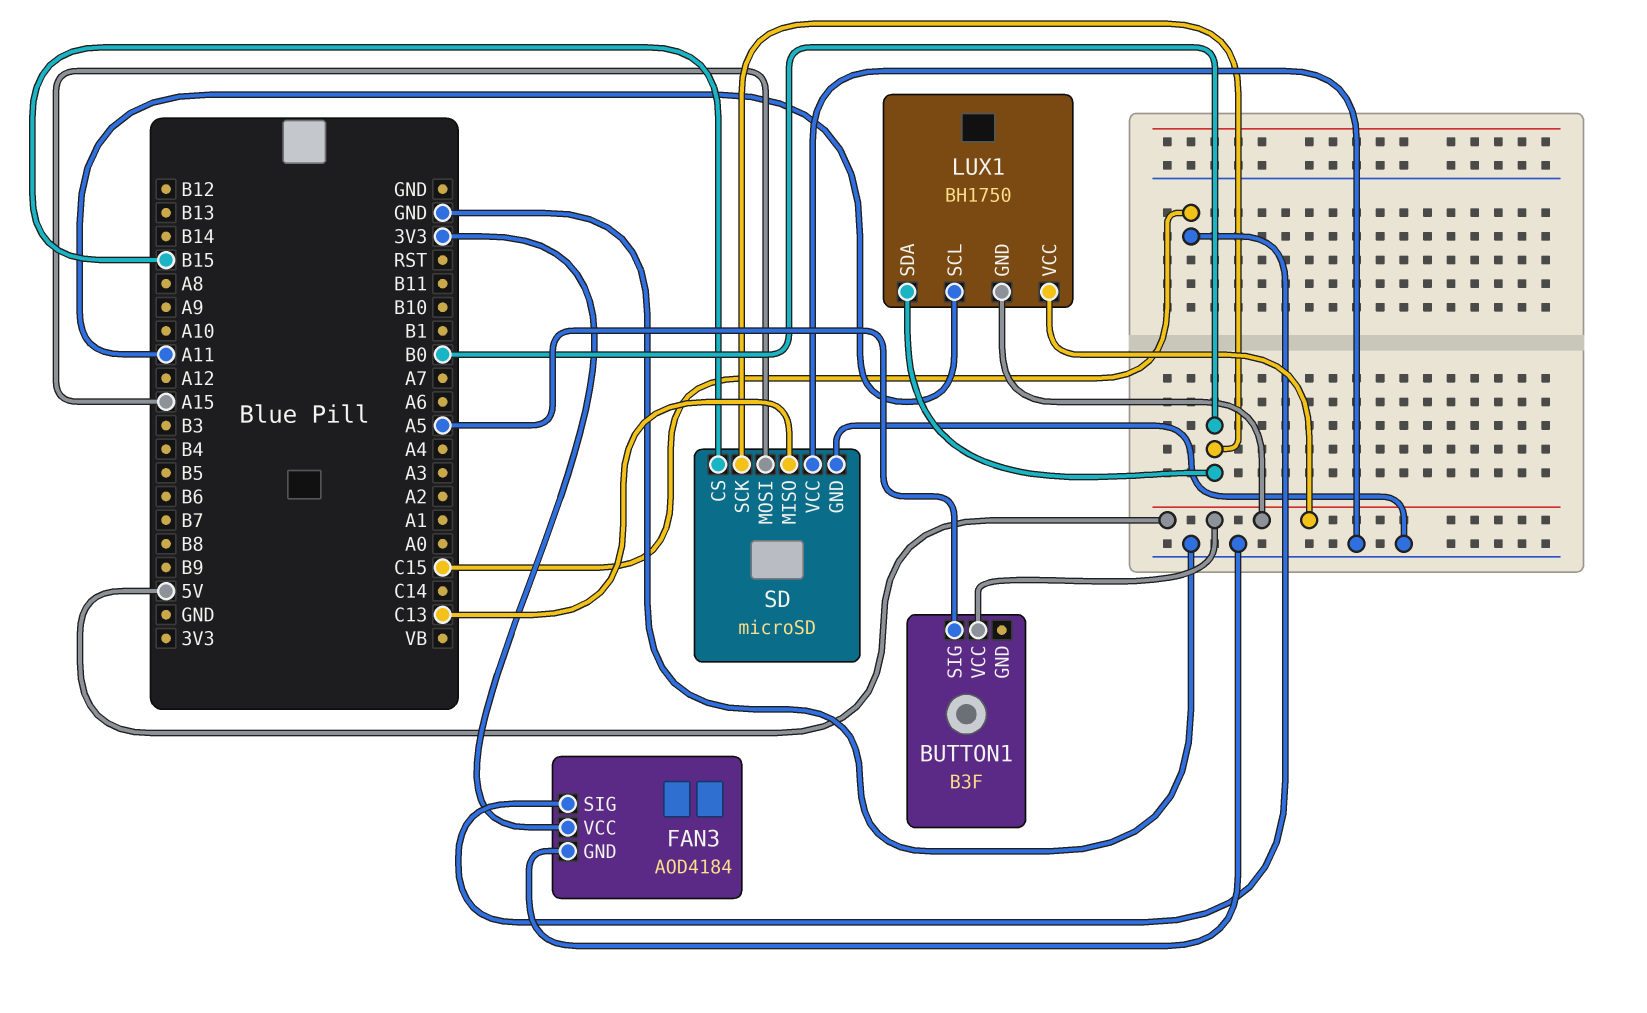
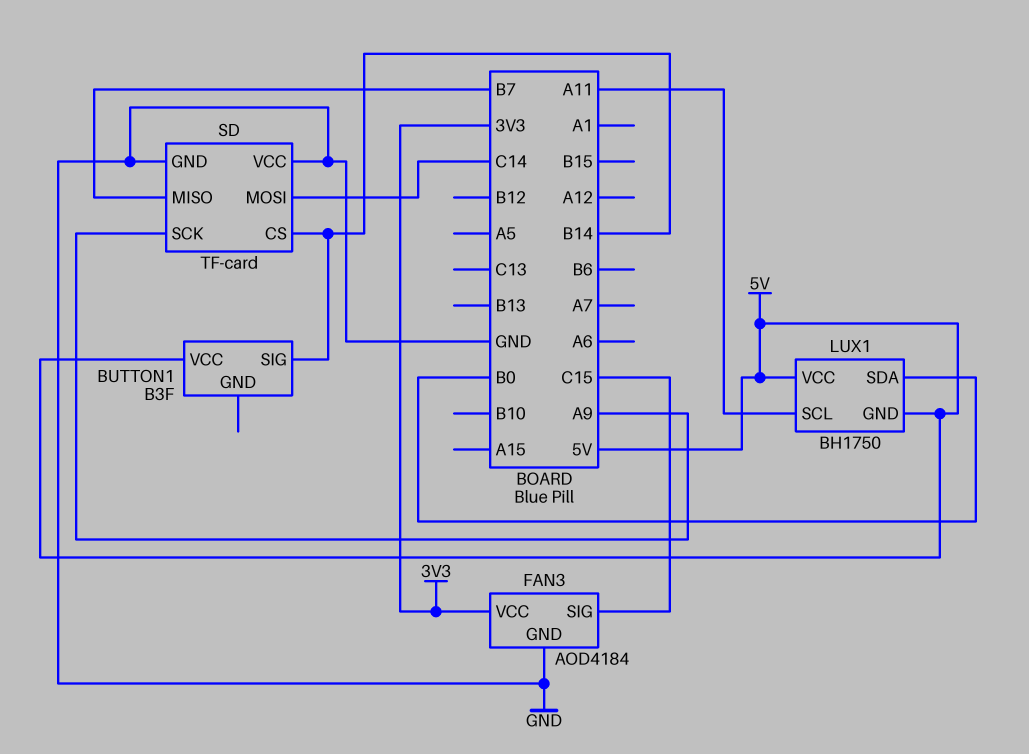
BUTTON1 pin SIG: A5 -> B14
SD: microSD -> TF-card
SD pin CS: B15 -> B14
SD pin MISO: C13 -> B7
SD pin MOSI: A15 -> C14
SD pin SCK: B0 -> A9

